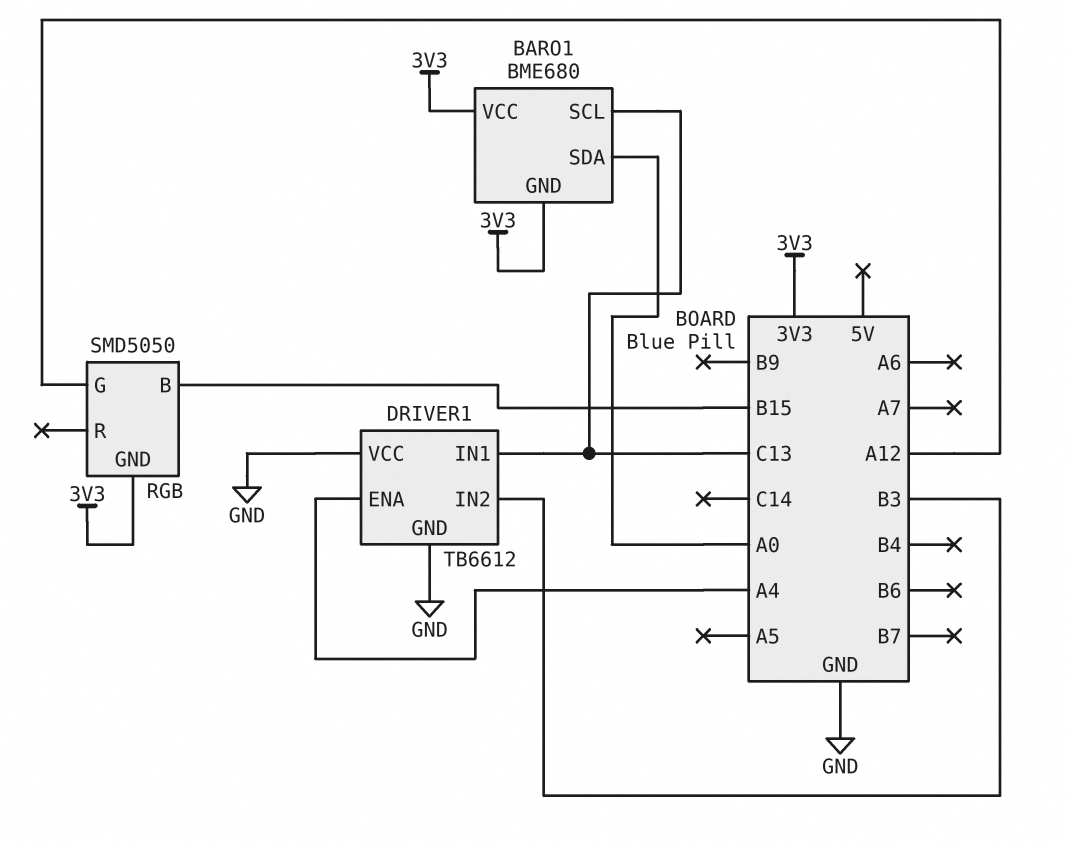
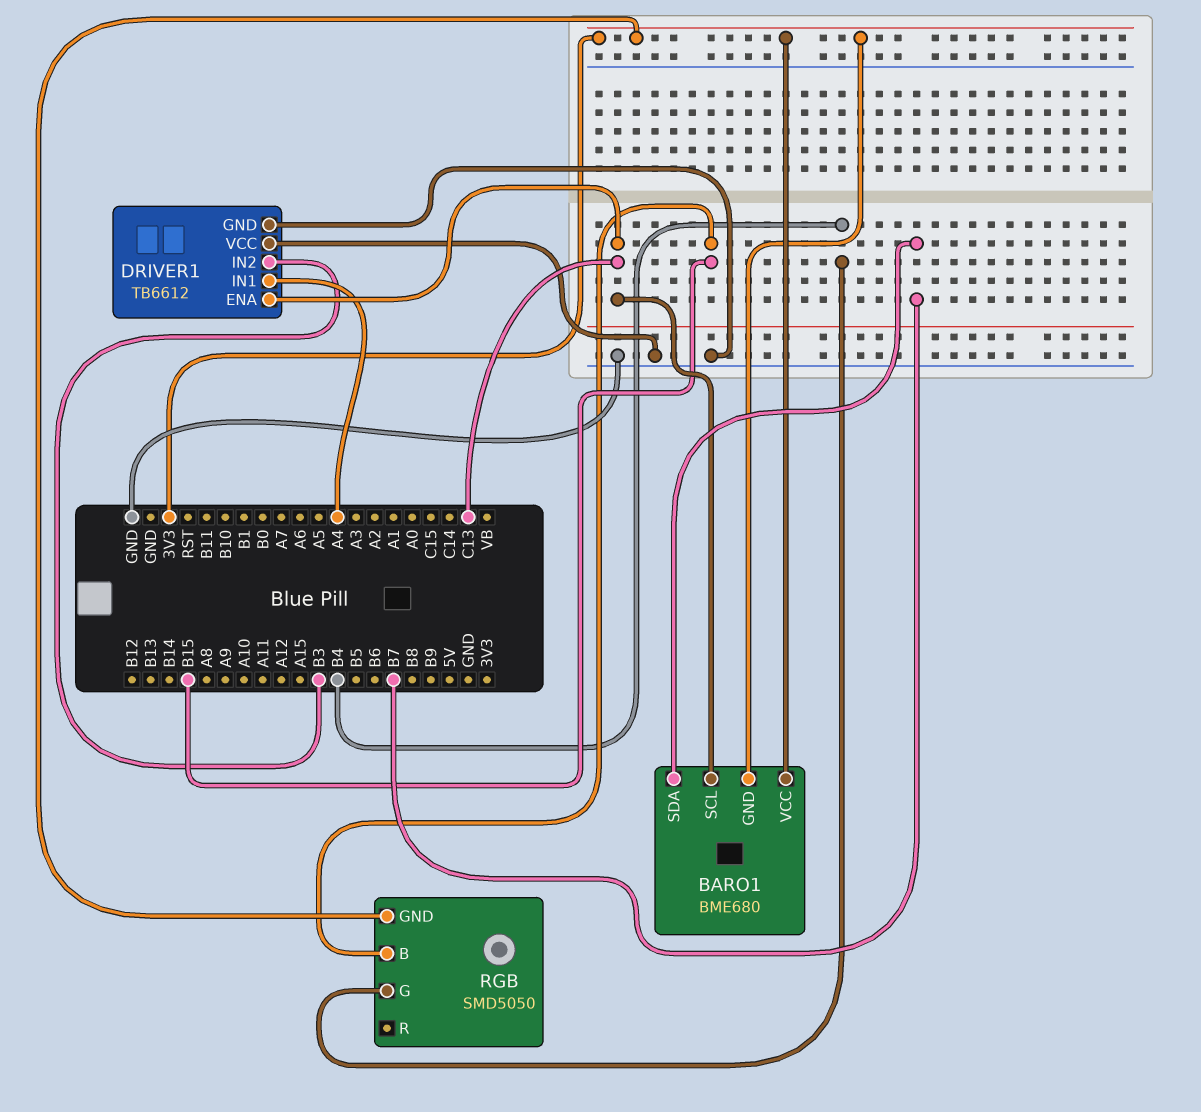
BARO1 pin SDA: A0 -> B7
DRIVER1 pin ENA: A4 -> C13
DRIVER1 pin IN1: C13 -> A4
RGB pin G: A12 -> B4

